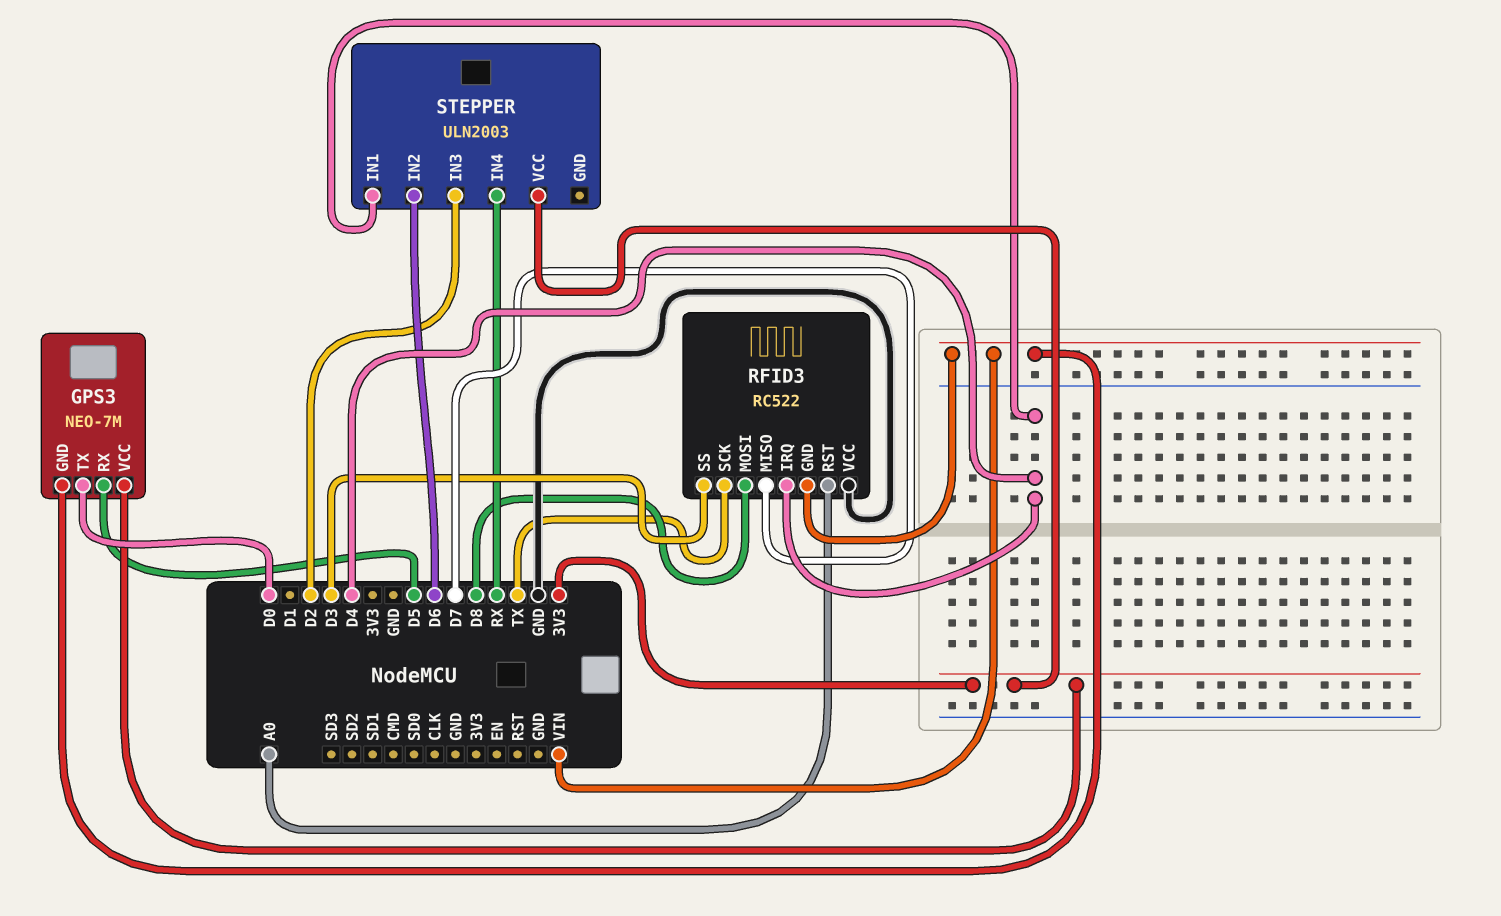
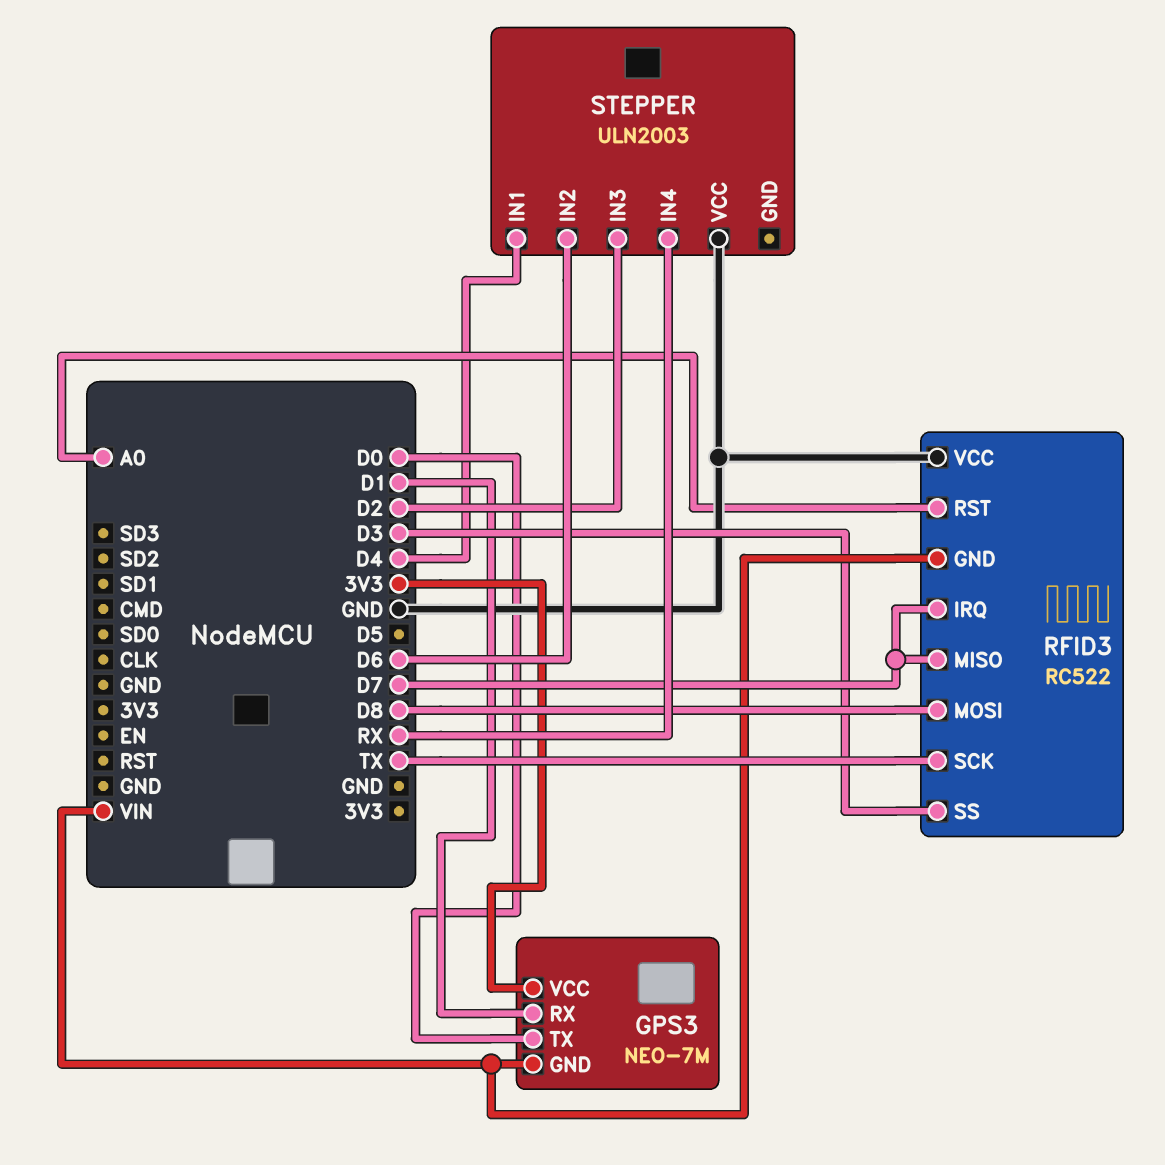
GPS3 pin RX: D5 -> D1
RFID3 pin IRQ: D4 -> D7
STEPPER pin VCC: 3V3 -> GND

